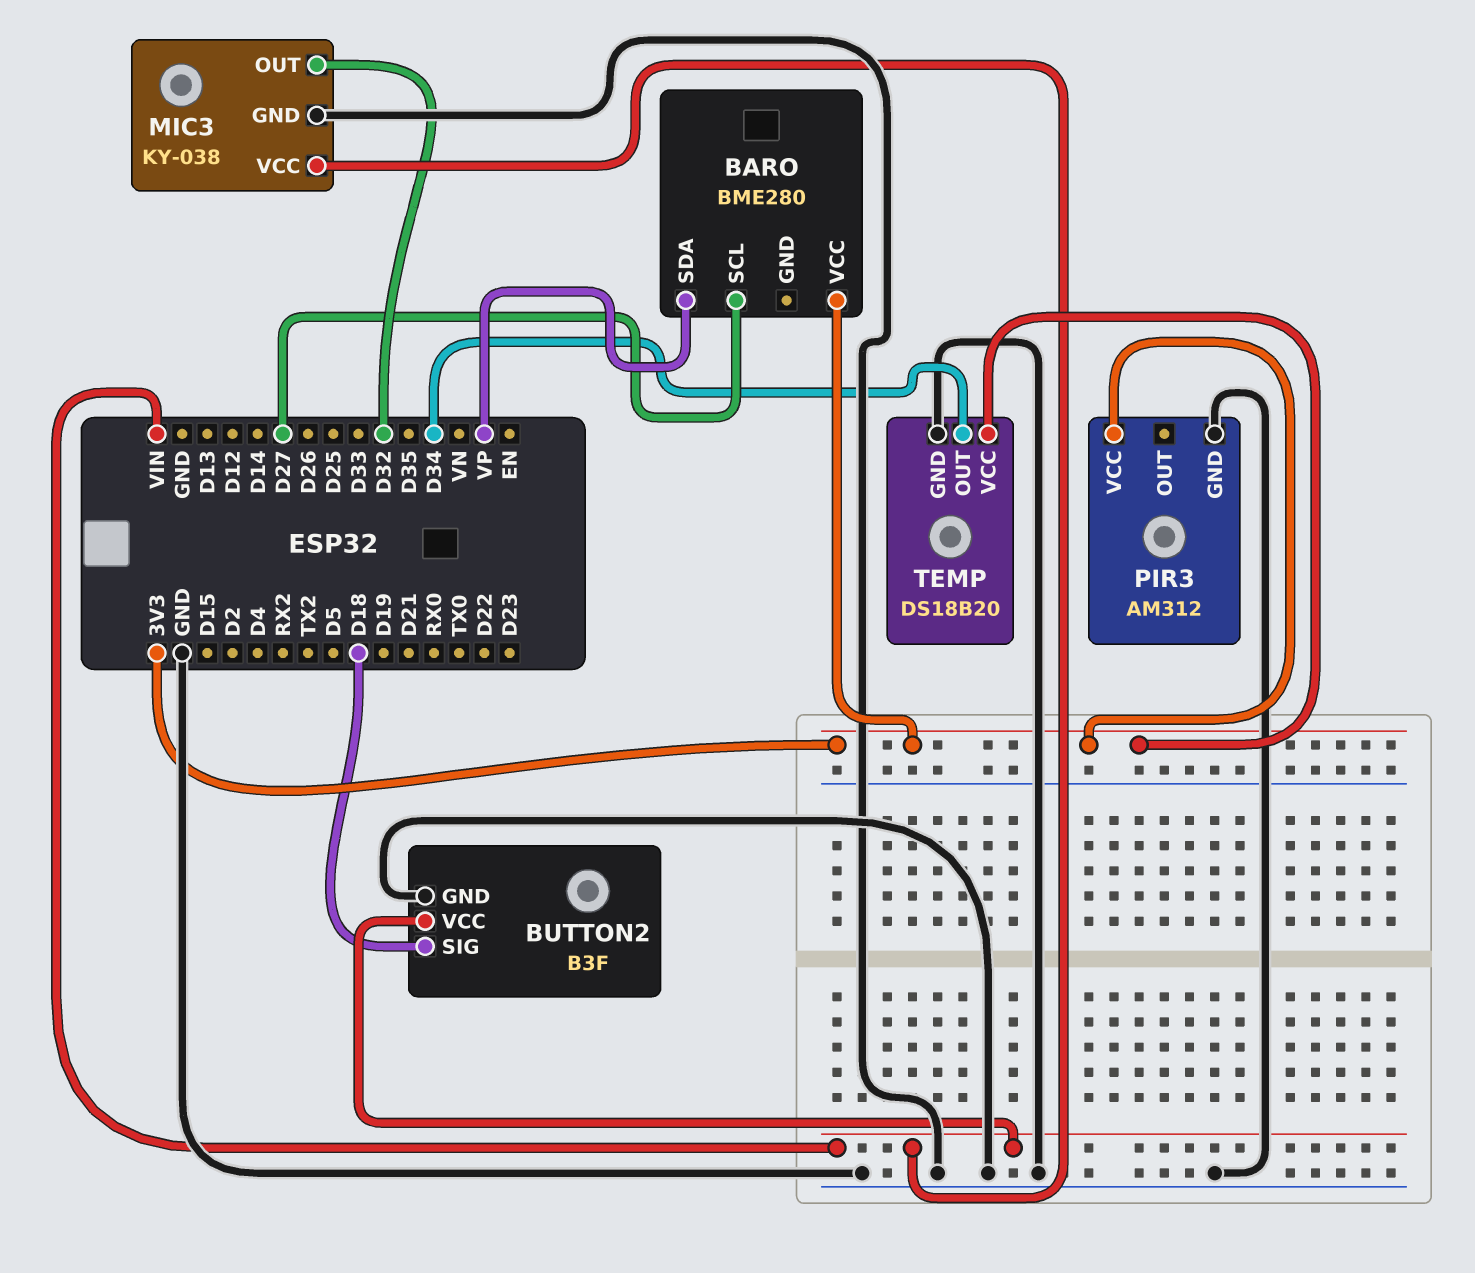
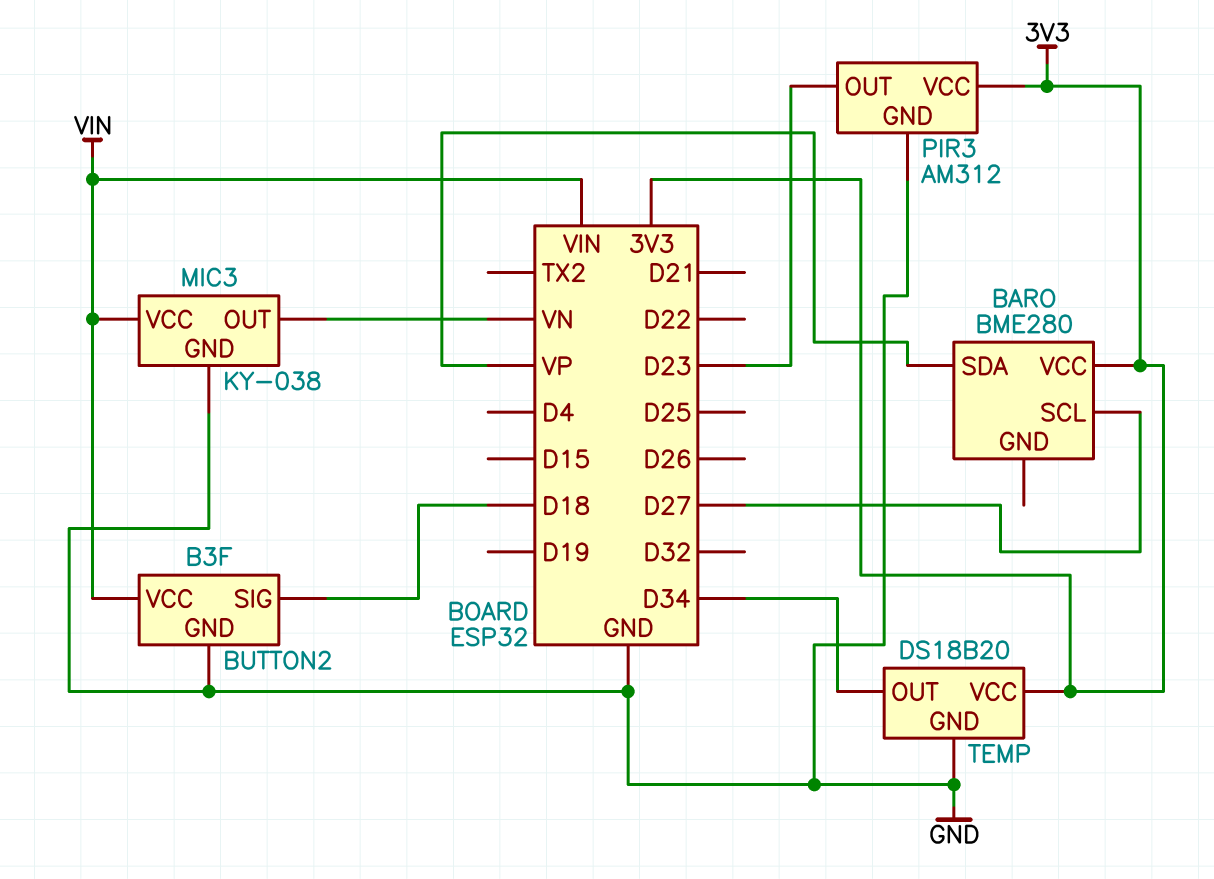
MIC3 pin OUT: D32 -> VN
PIR3 pin OUT: none -> D23

